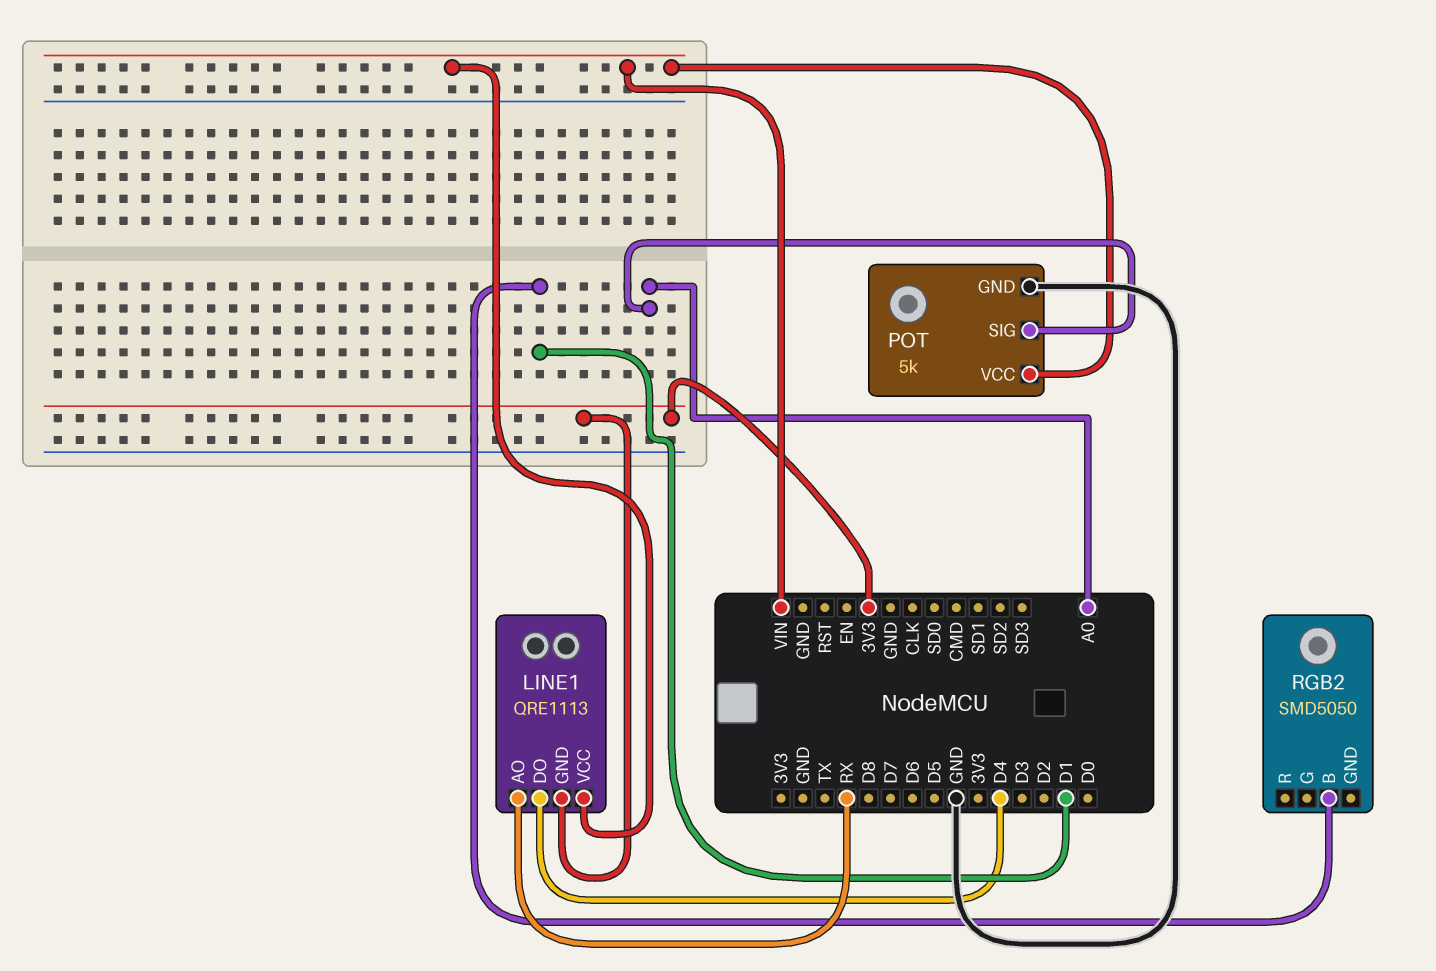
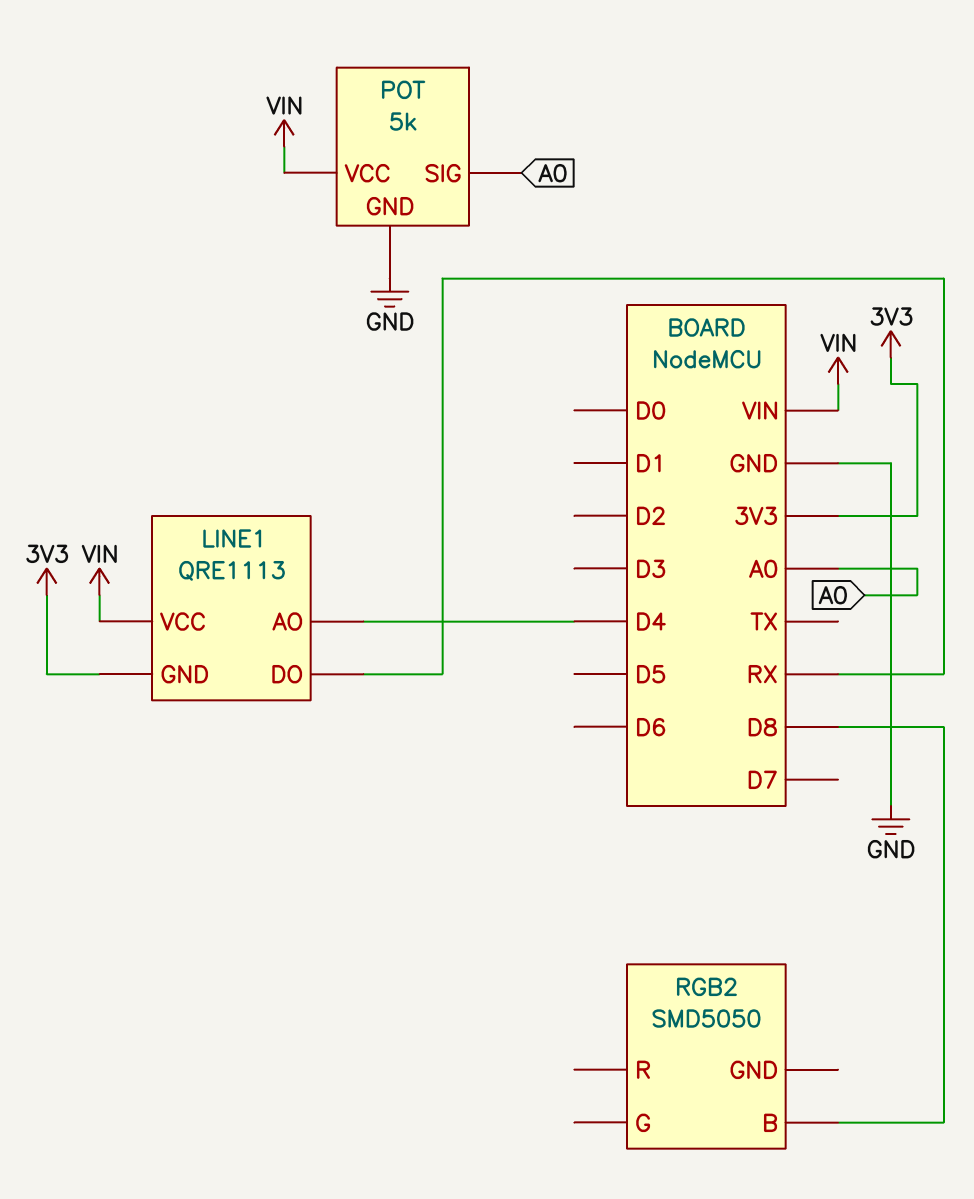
LINE1 pin AO: RX -> D4
LINE1 pin DO: D4 -> RX
RGB2 pin B: D1 -> D8

